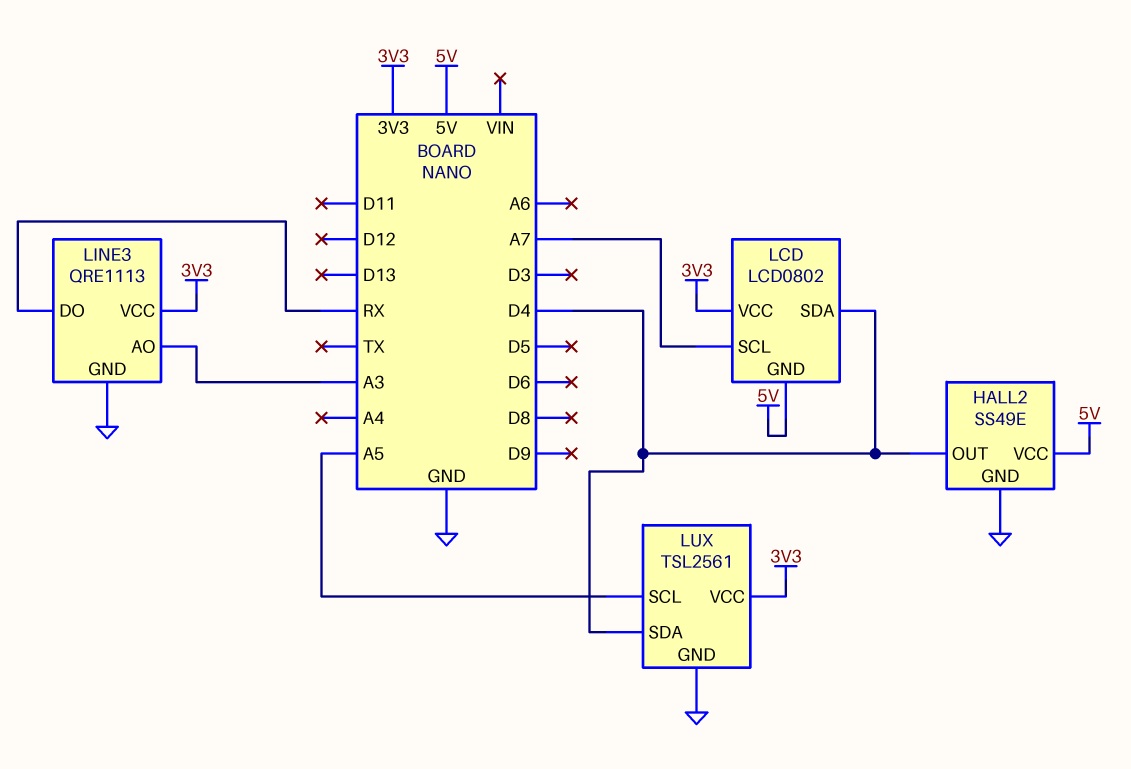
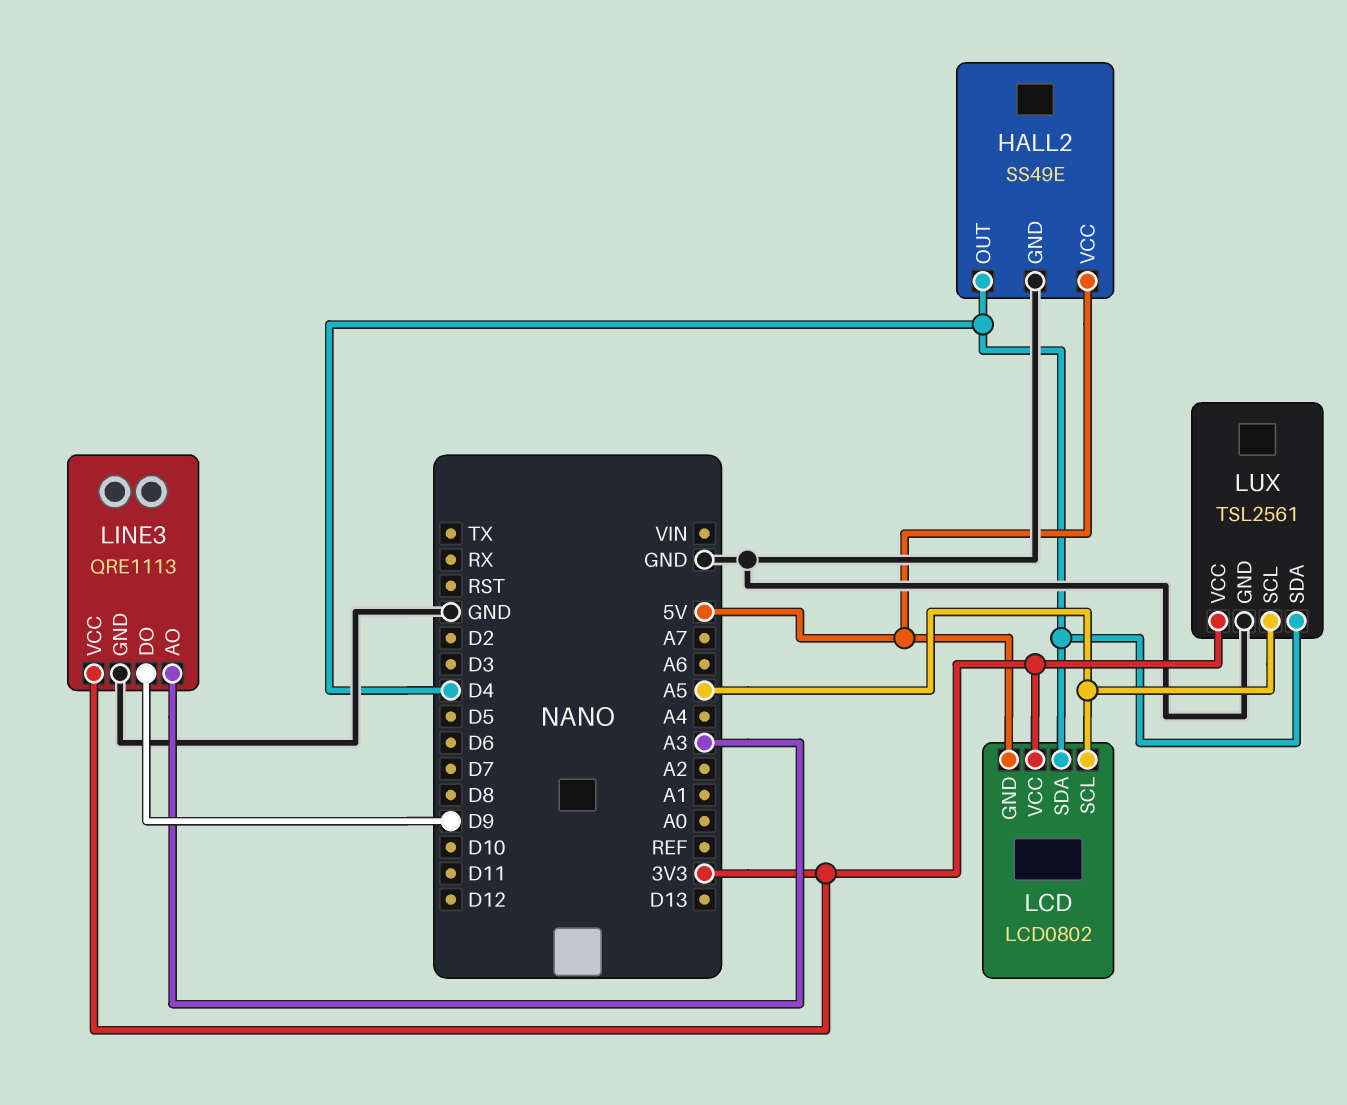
LCD pin SCL: A7 -> A5
LINE3 pin DO: RX -> D9

